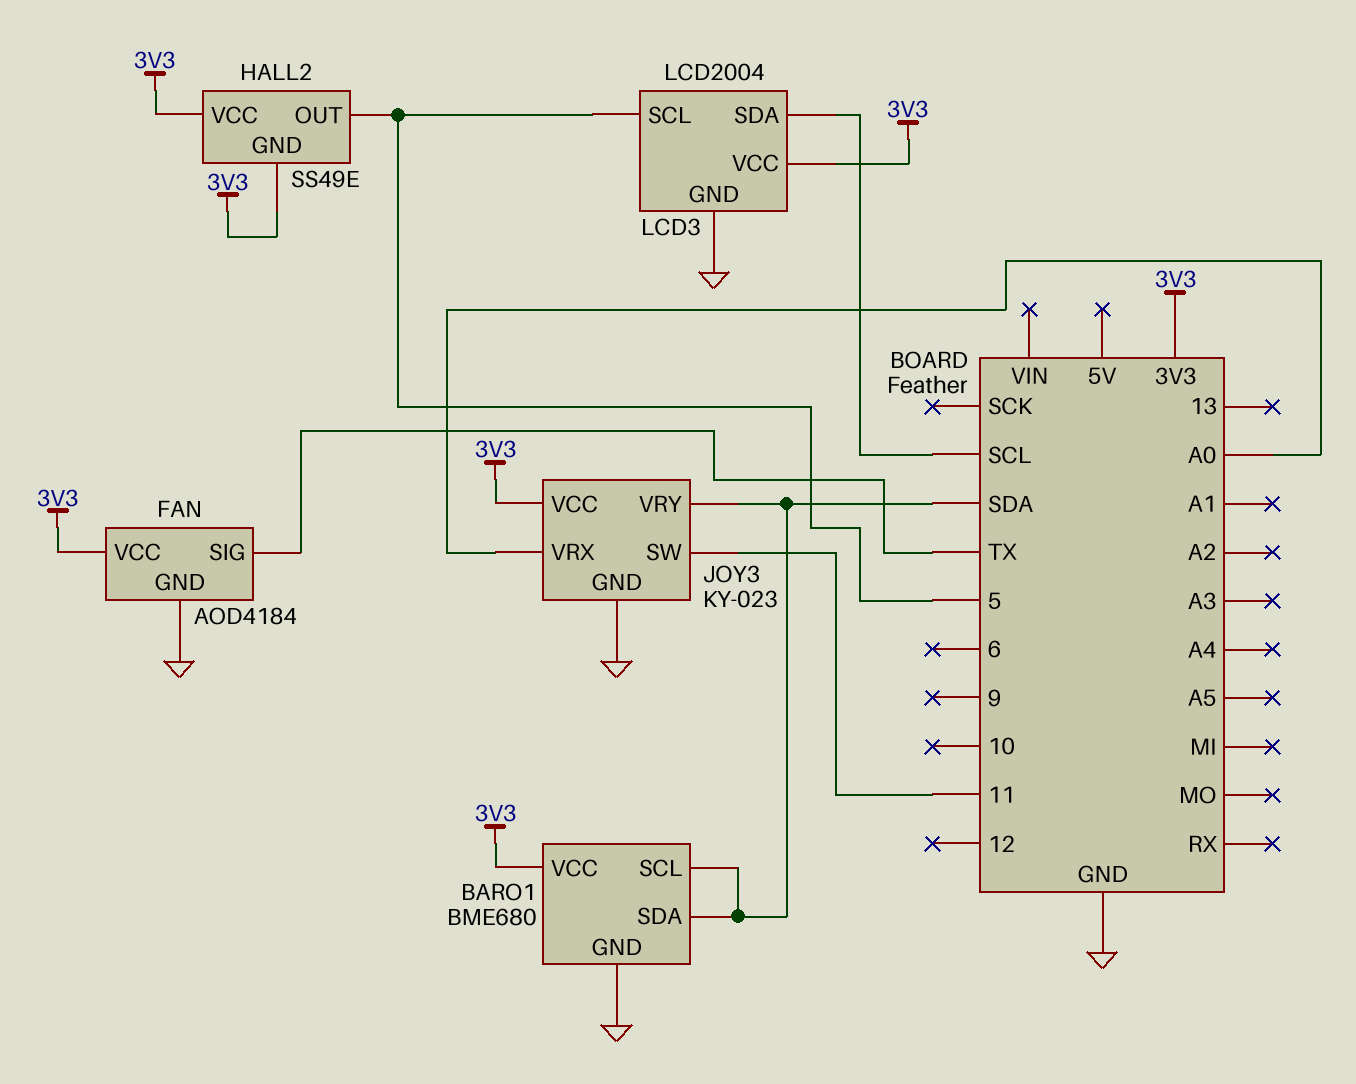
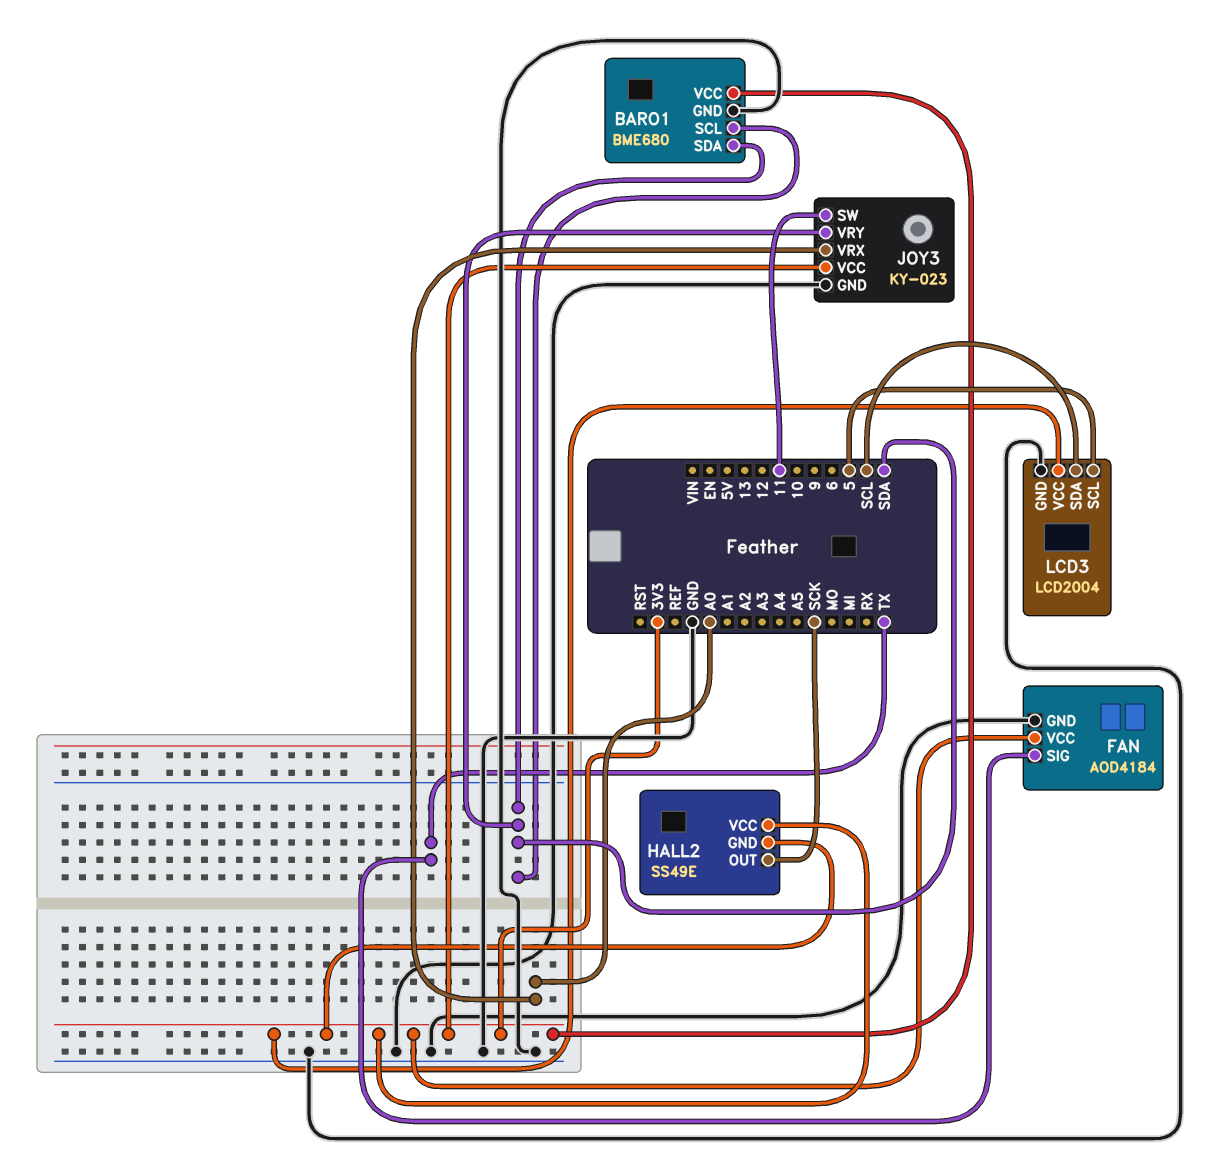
HALL2 pin OUT: 5 -> SCK

